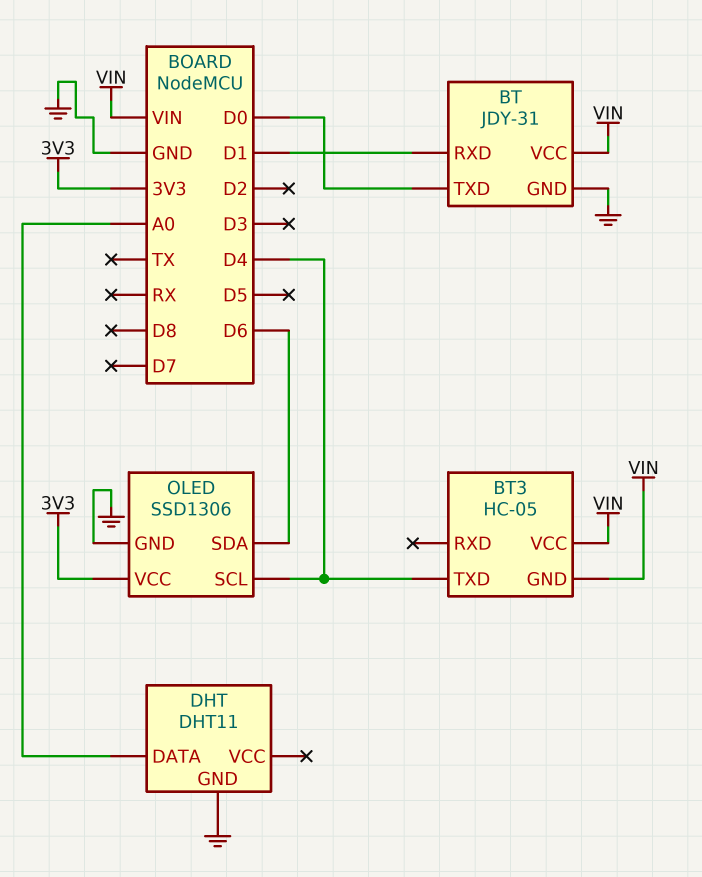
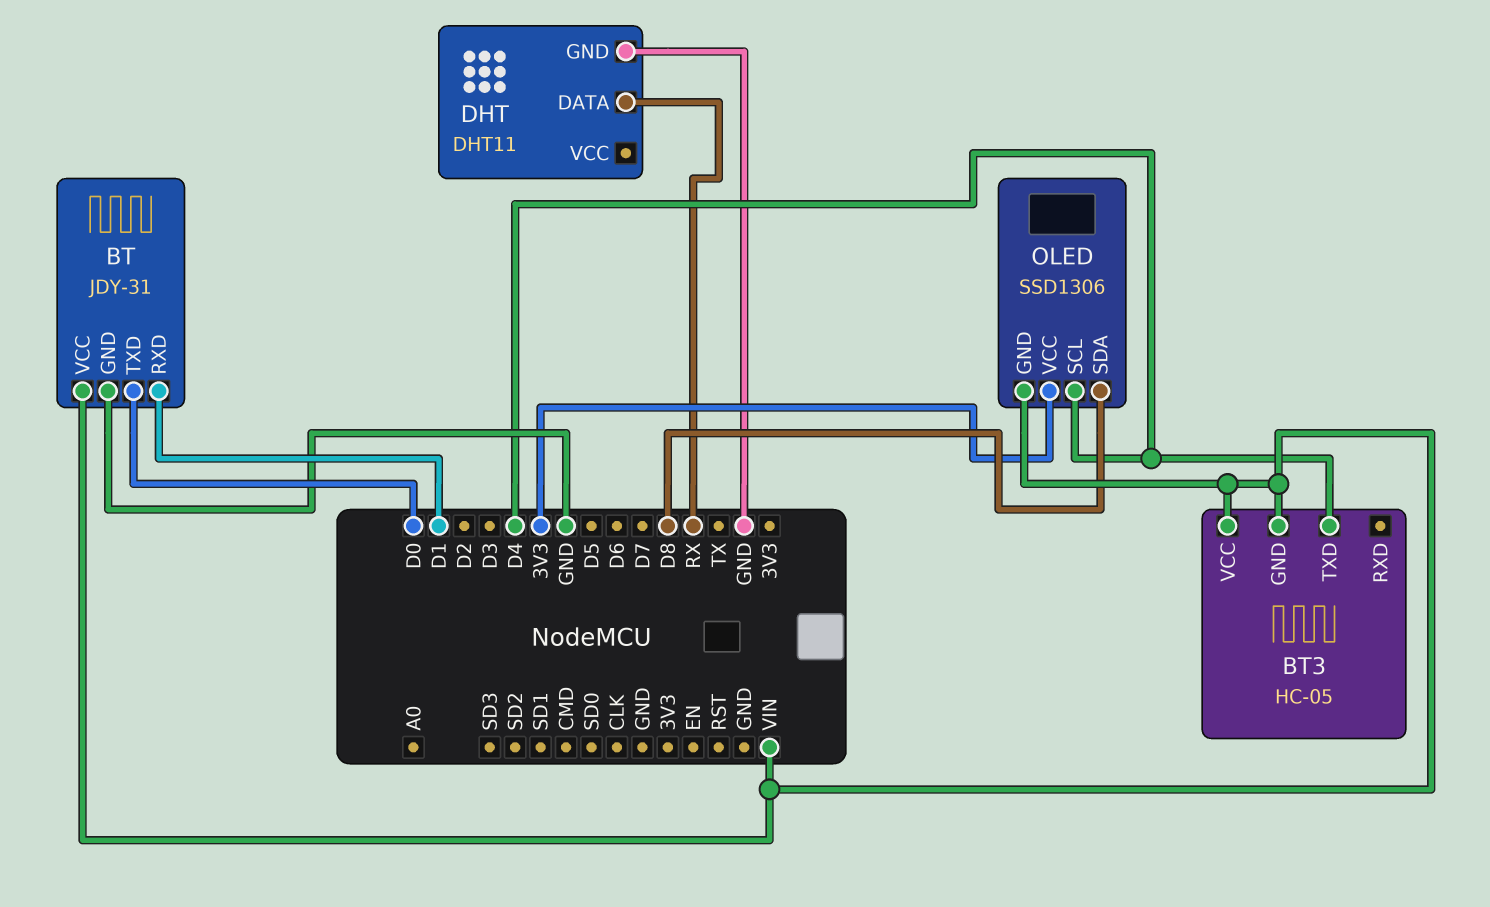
DHT pin DATA: A0 -> RX
OLED pin GND: GND -> VIN
OLED pin SDA: D6 -> D8

